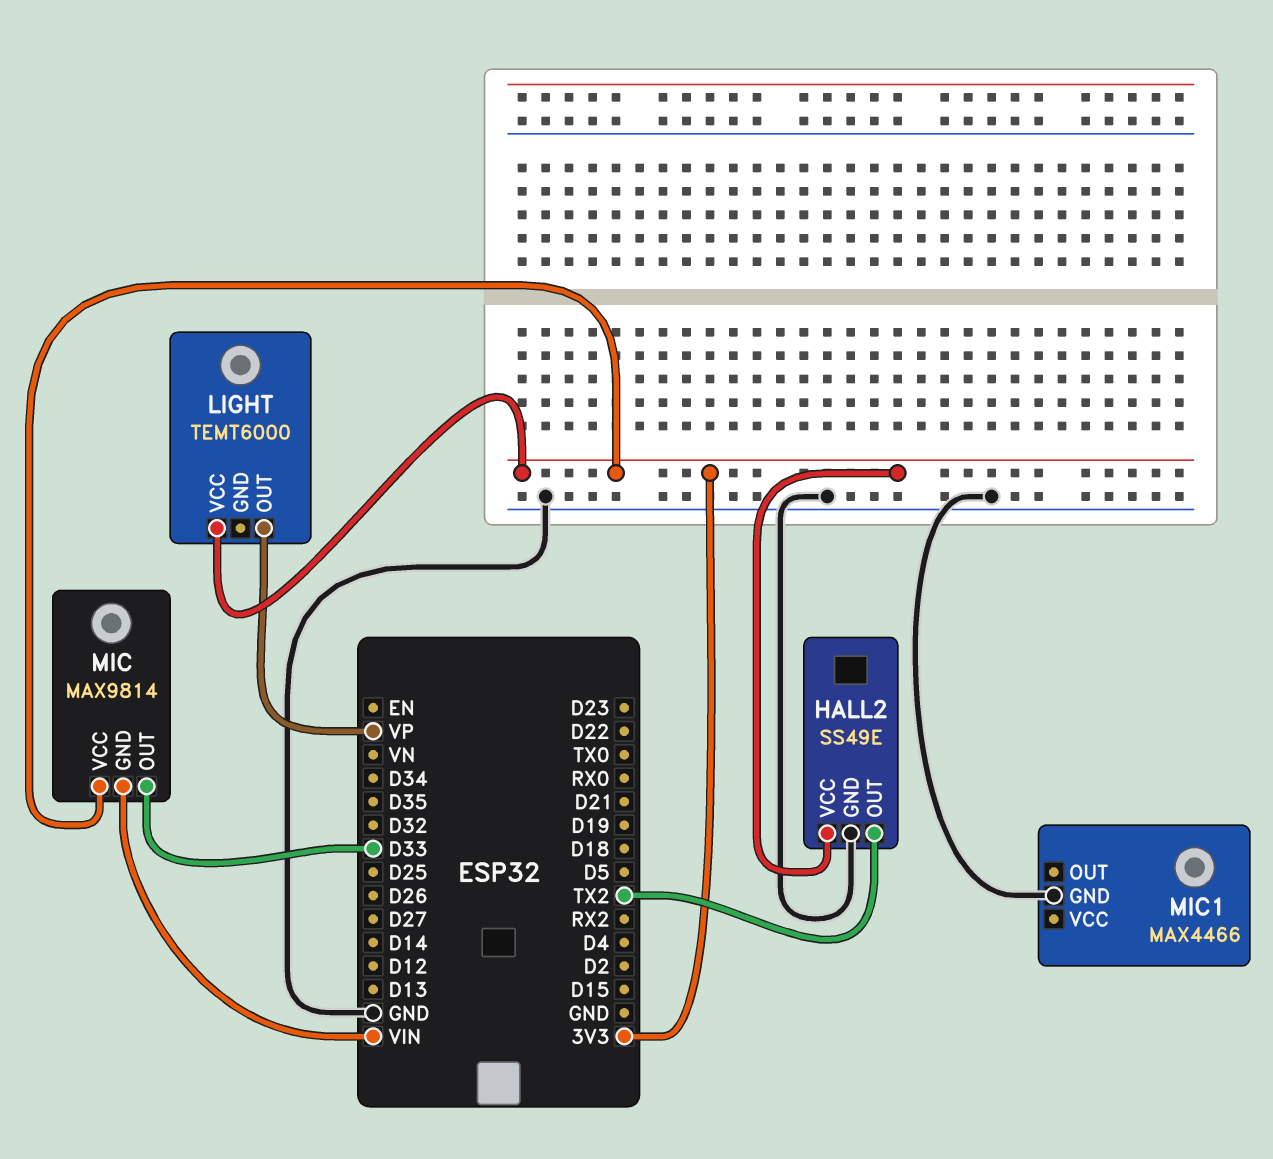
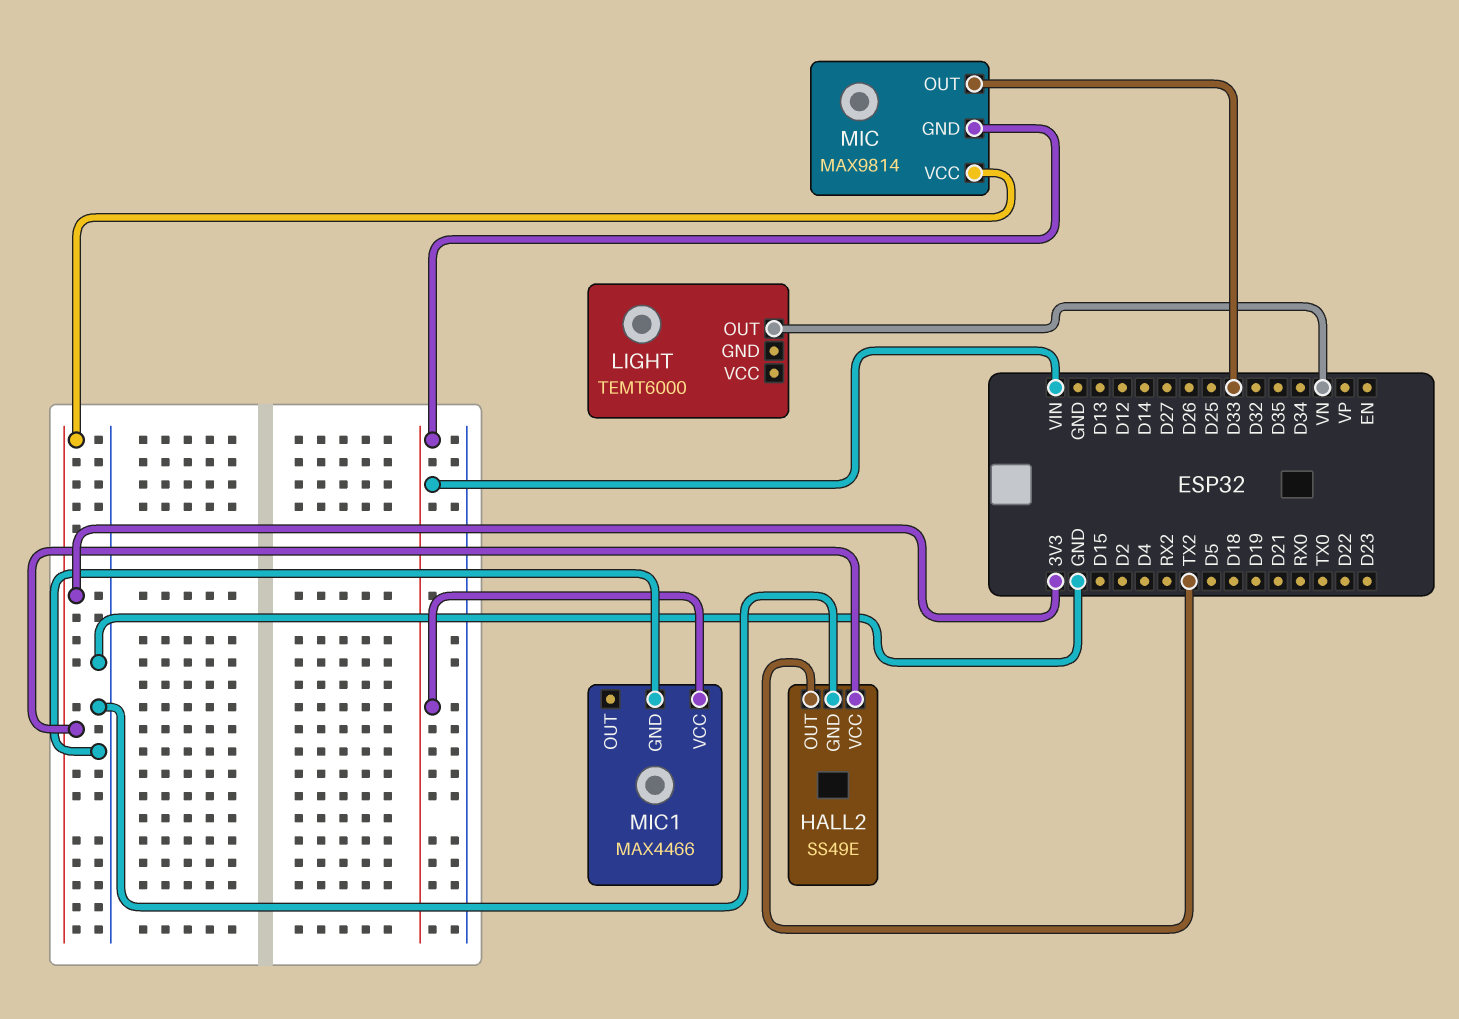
LIGHT pin OUT: VP -> VN
LIGHT pin VCC: 3V3 -> none
MIC1 pin VCC: none -> VIN

